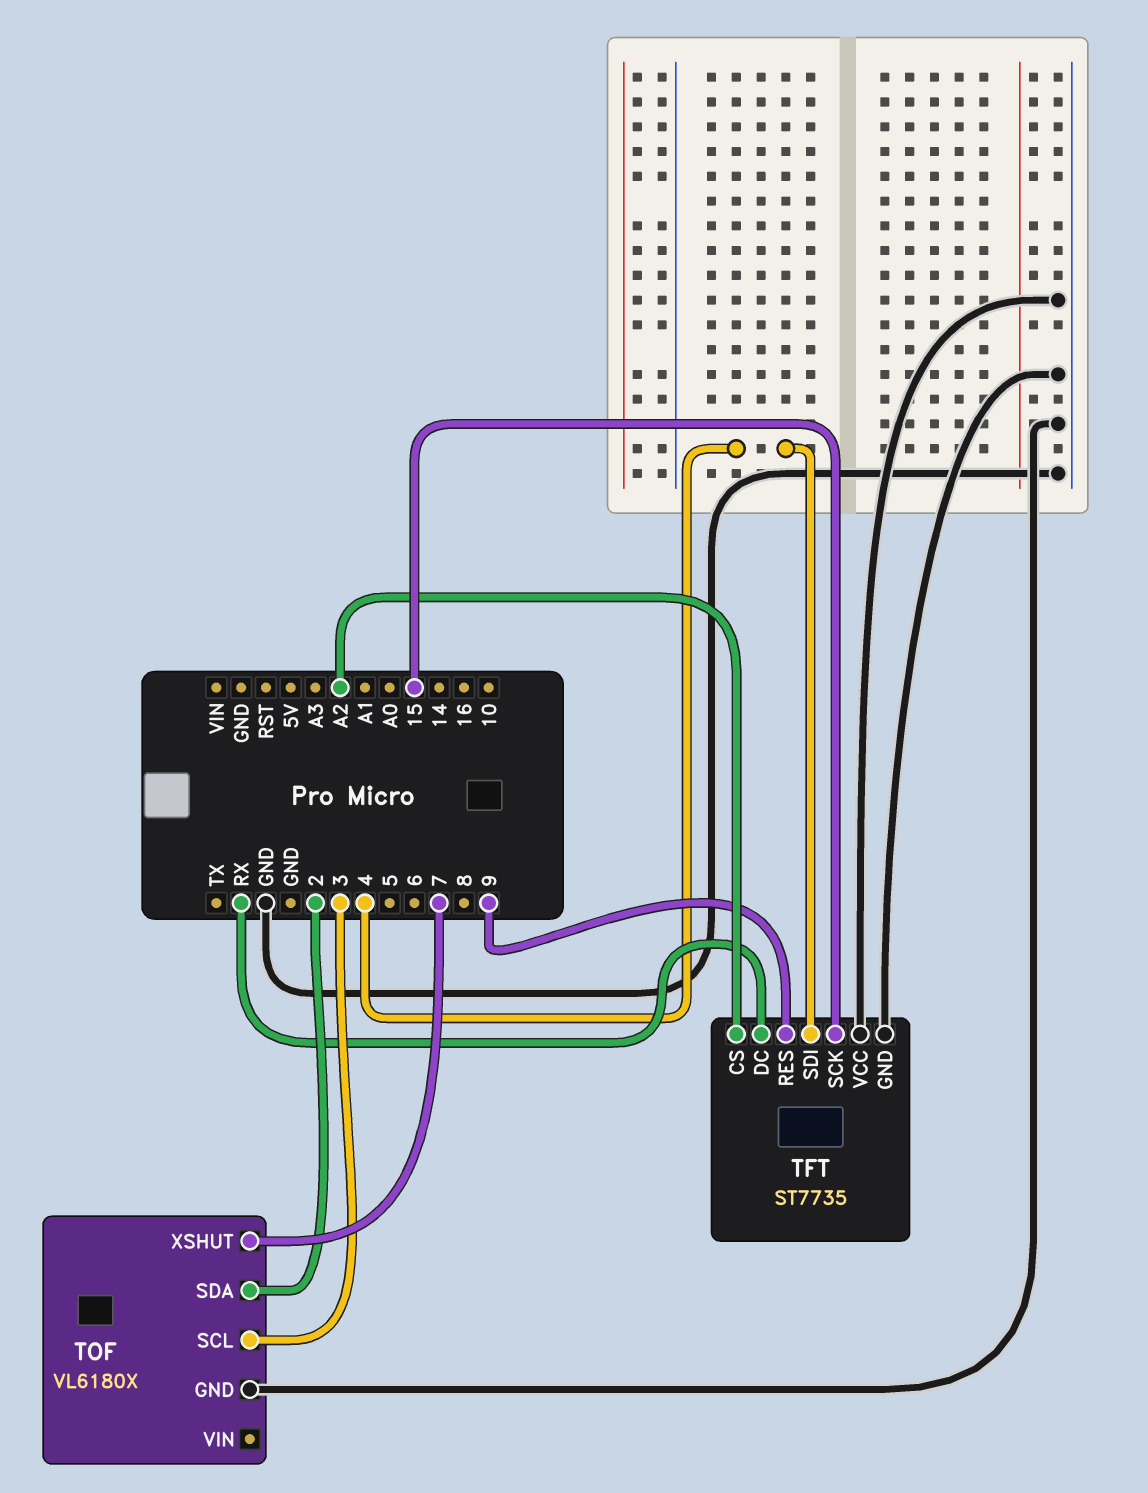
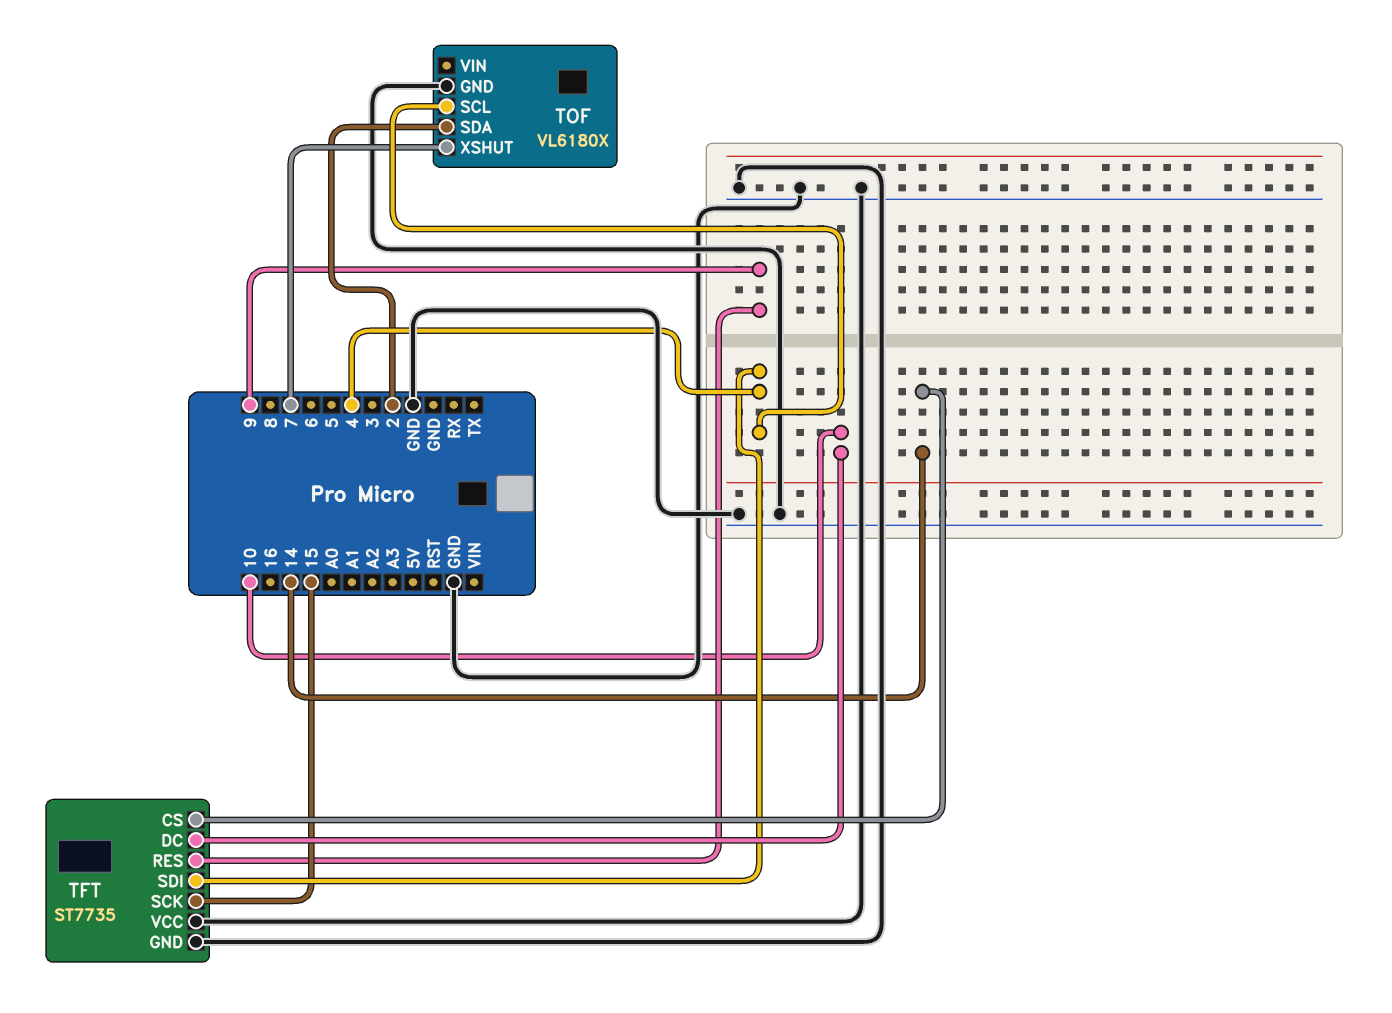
TFT pin CS: A2 -> 14
TFT pin DC: RX -> 10
TOF pin SCL: 3 -> 4

